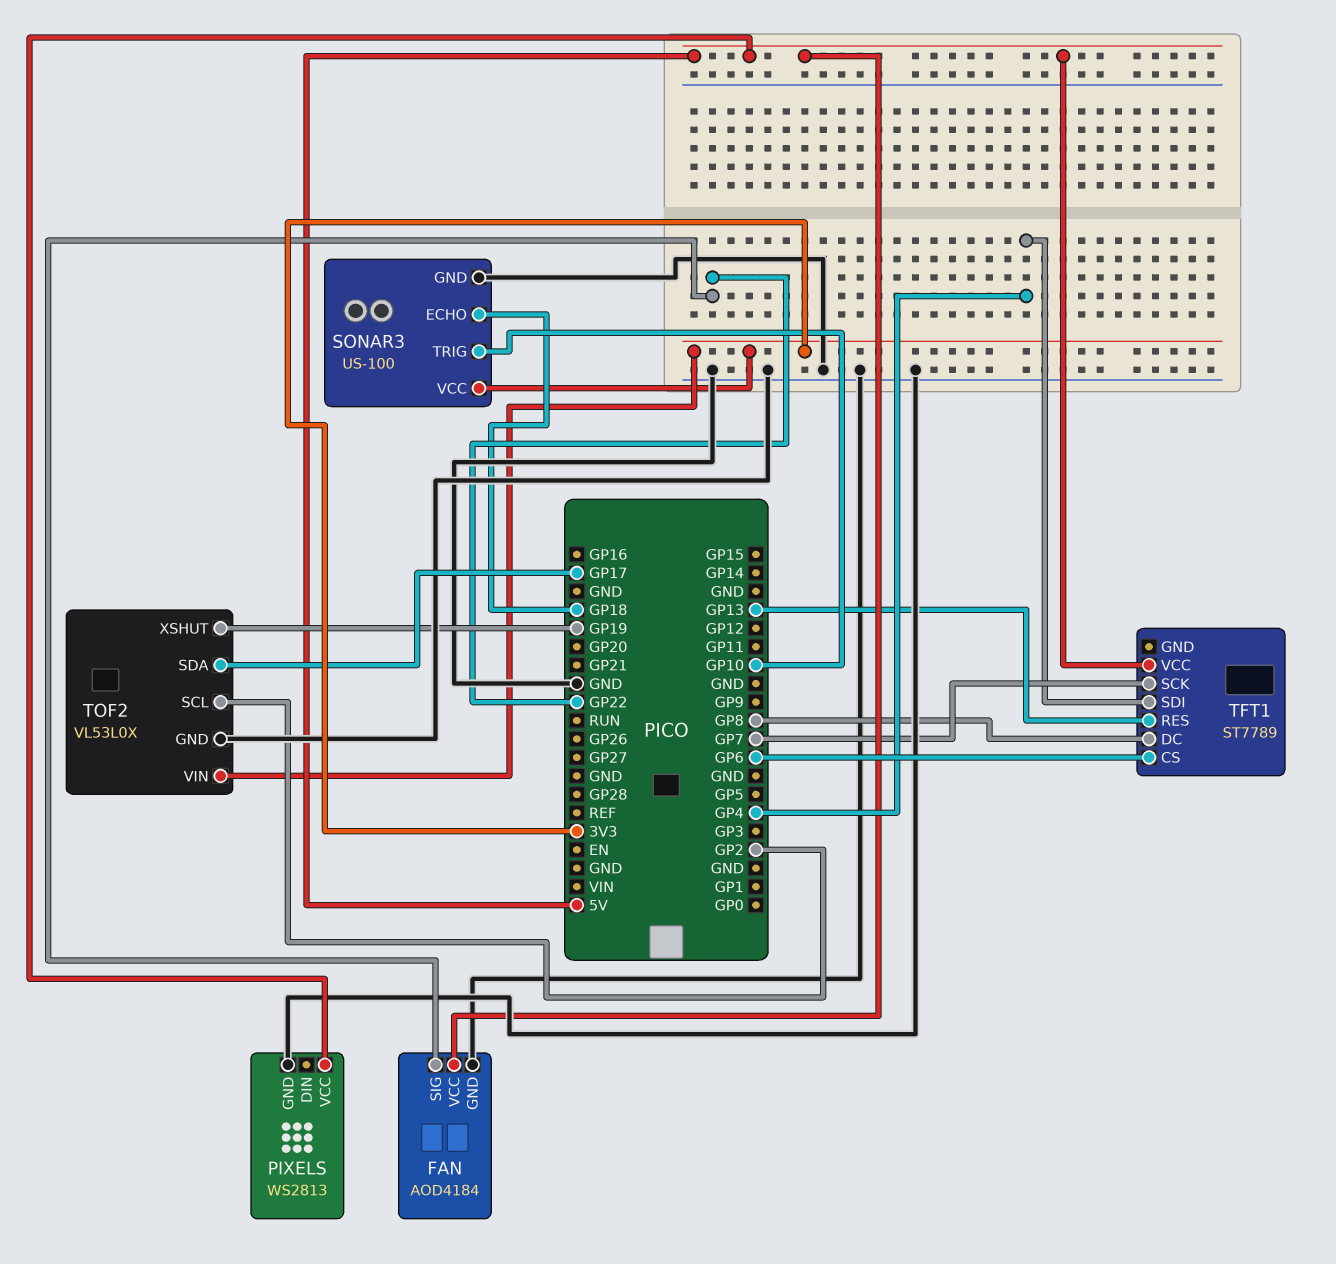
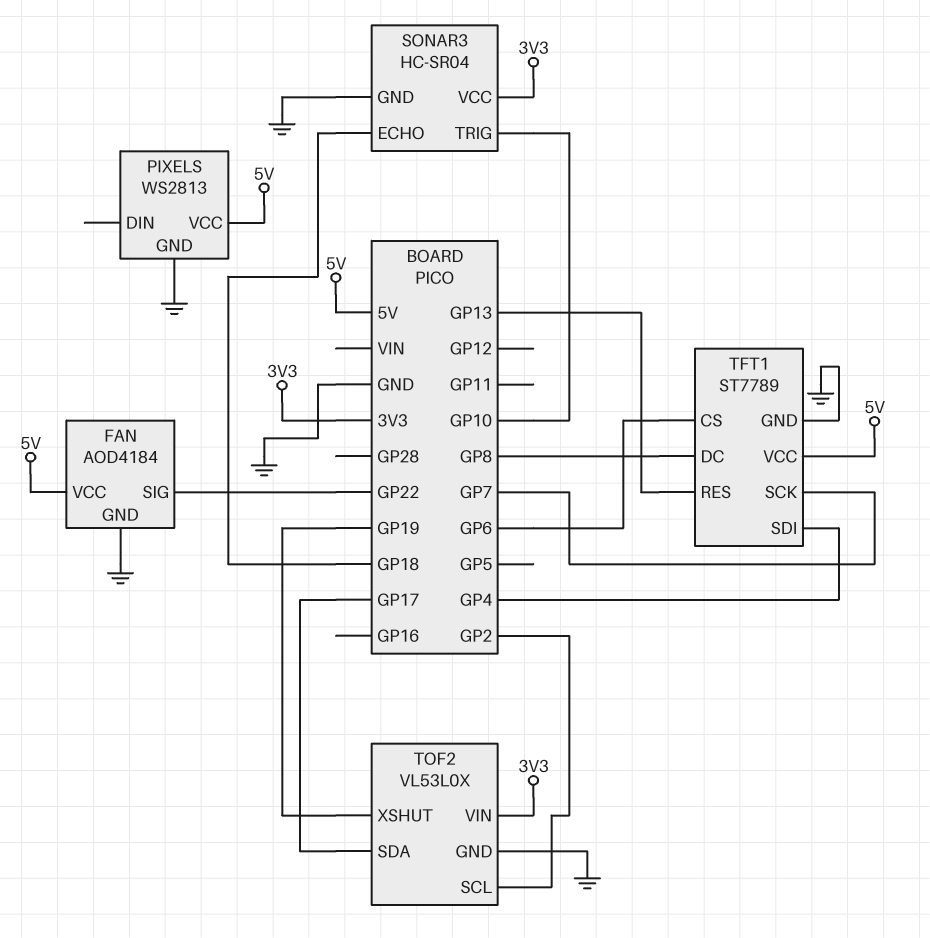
SONAR3: US-100 -> HC-SR04
TFT1 pin GND: none -> GND

